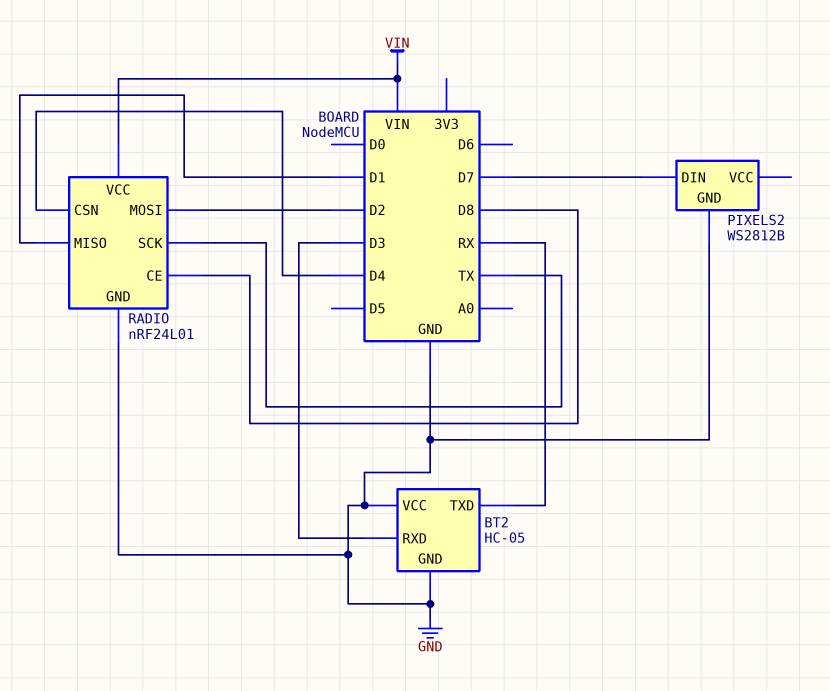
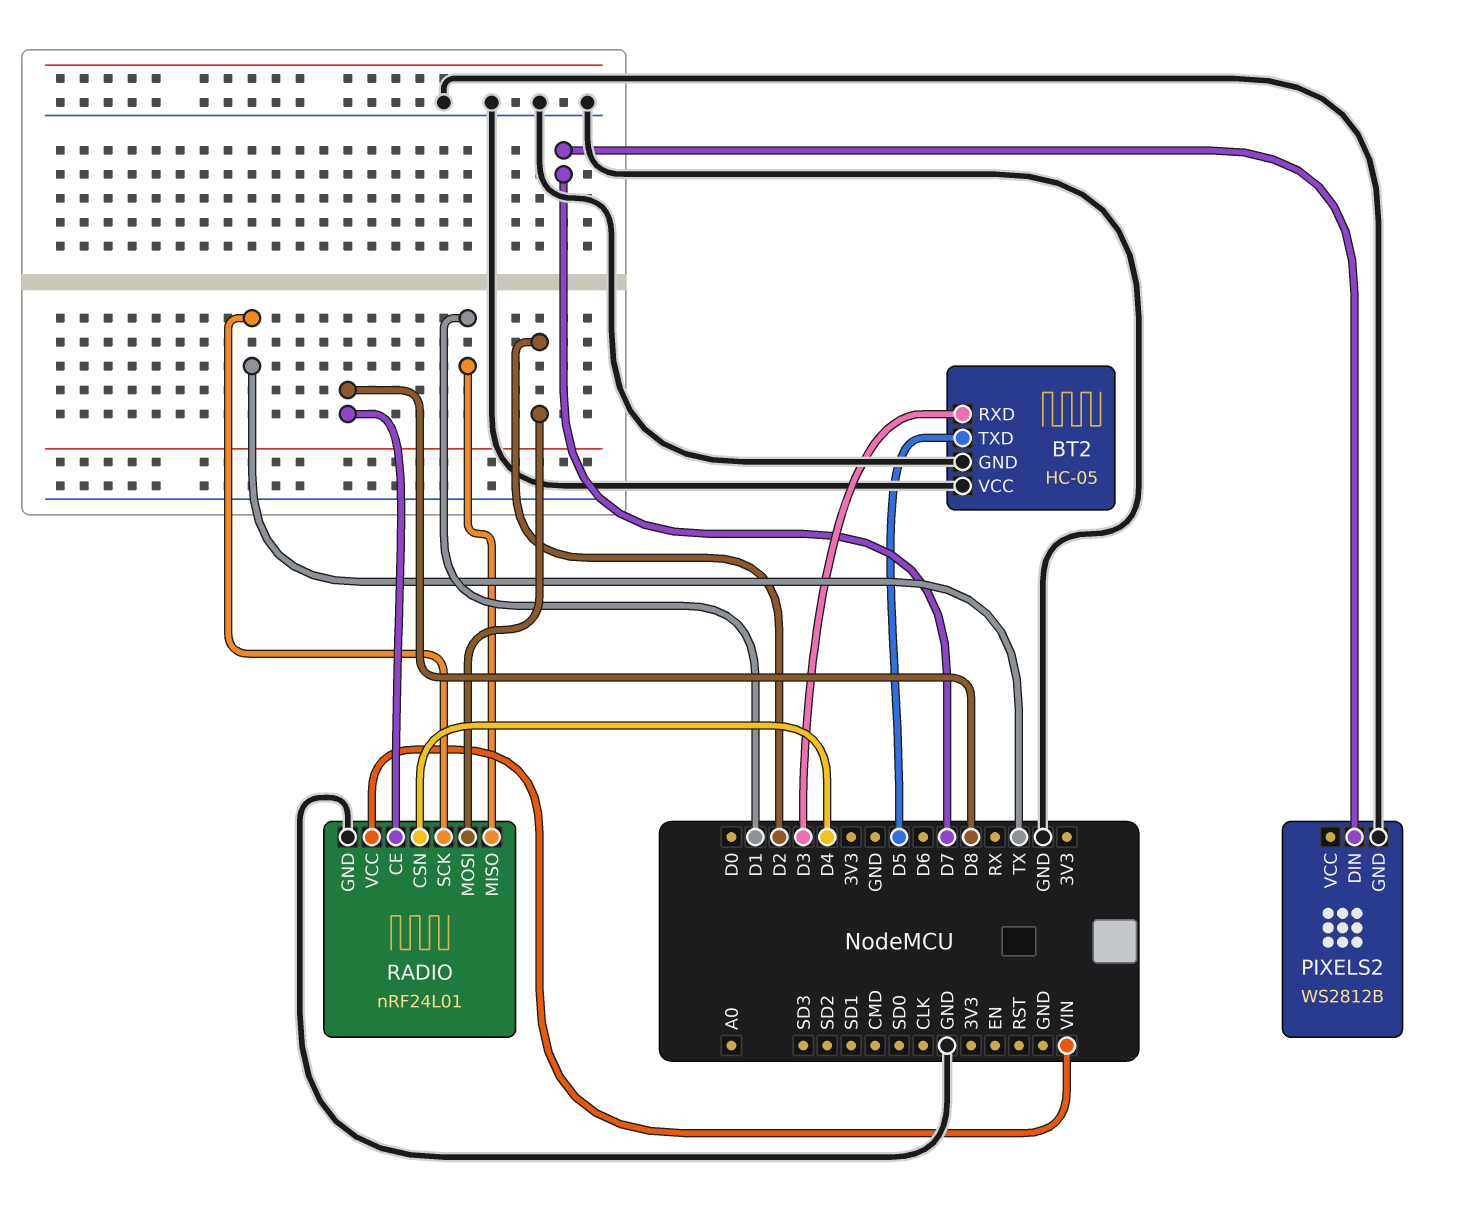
BT2 pin TXD: RX -> D5

